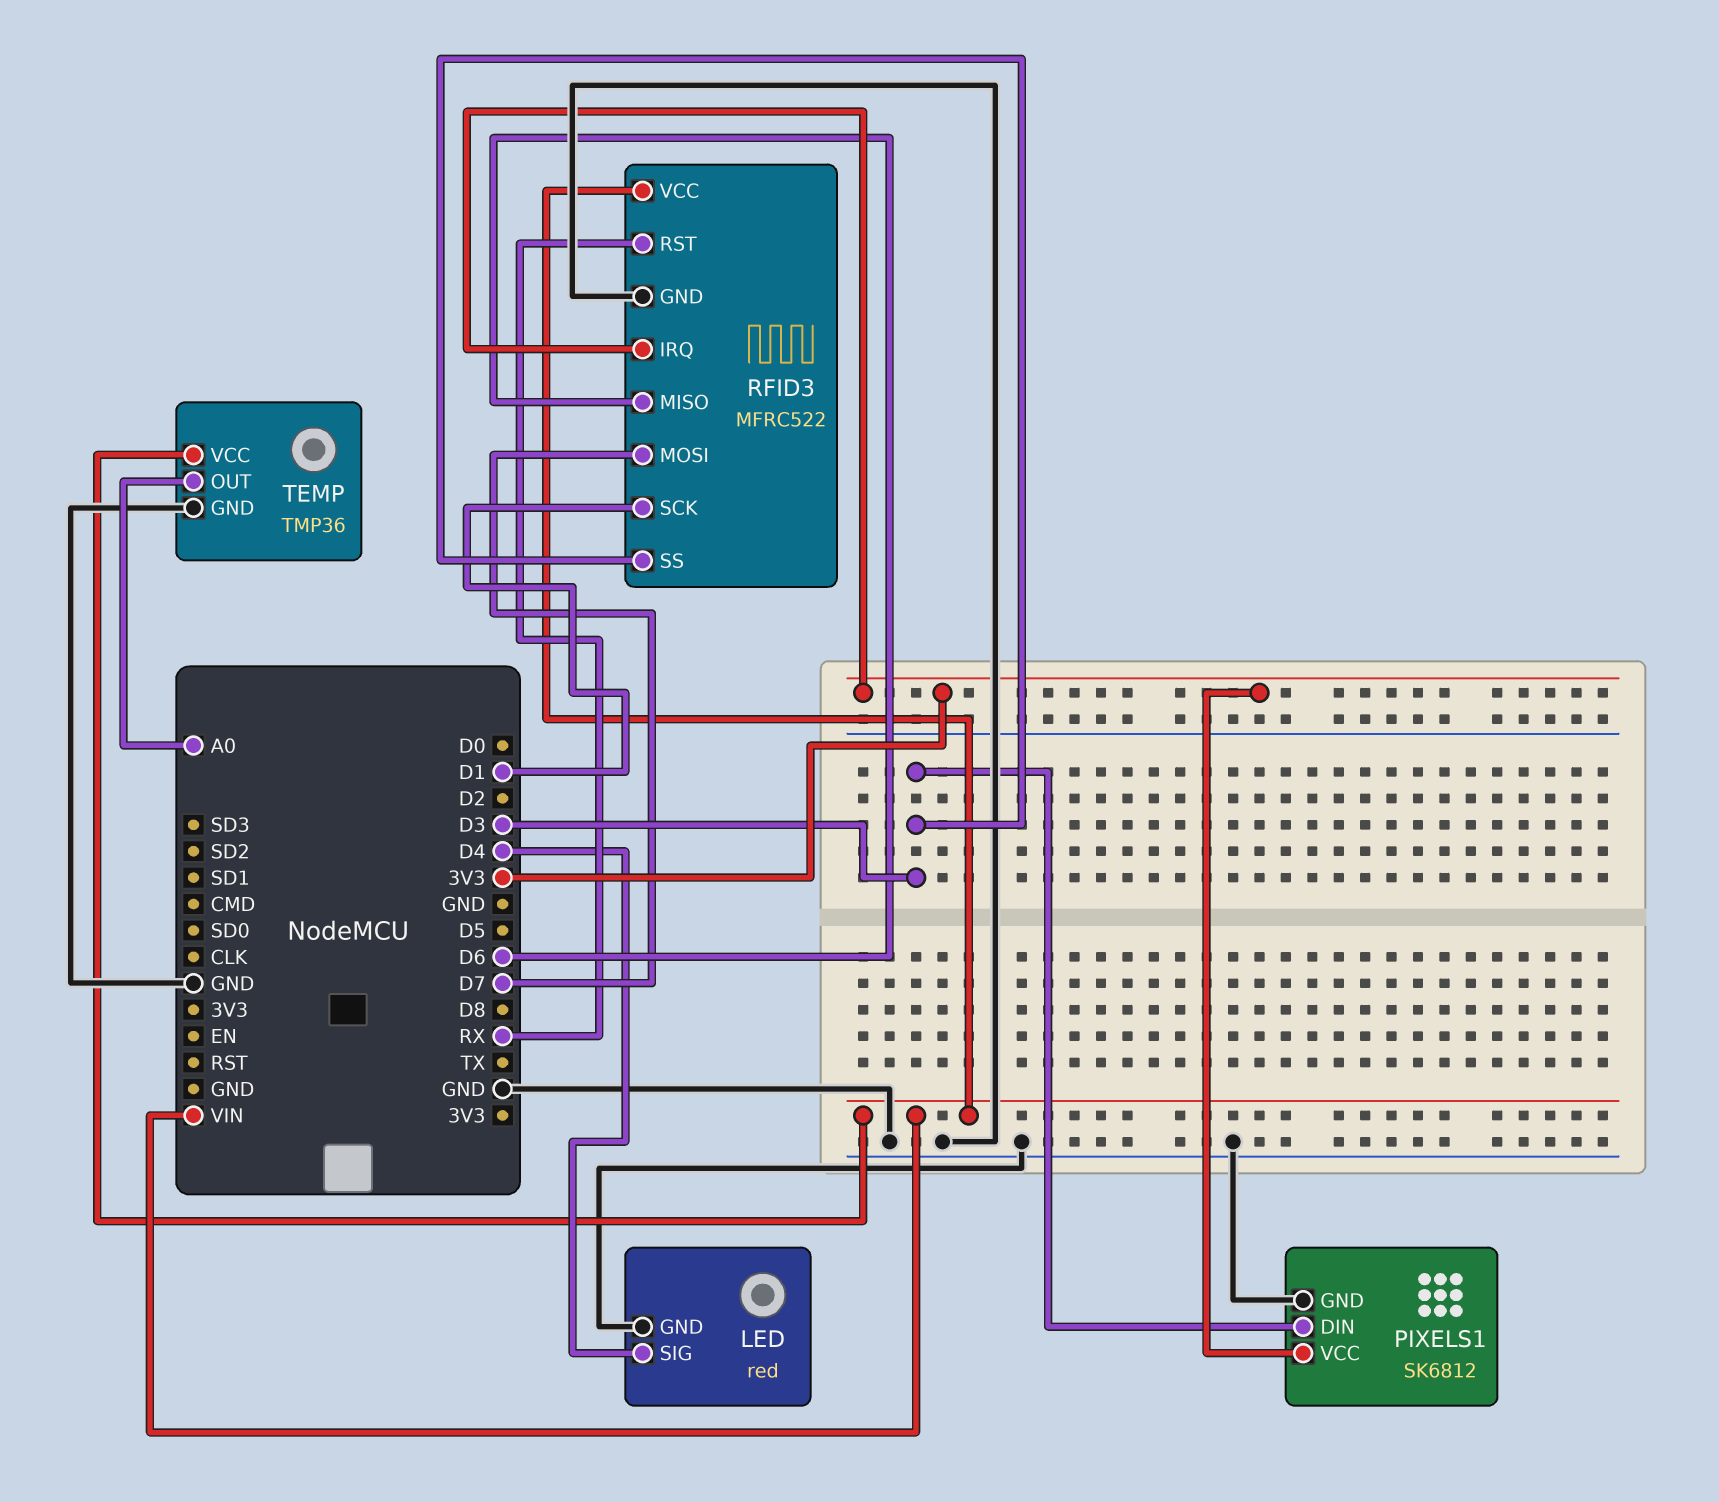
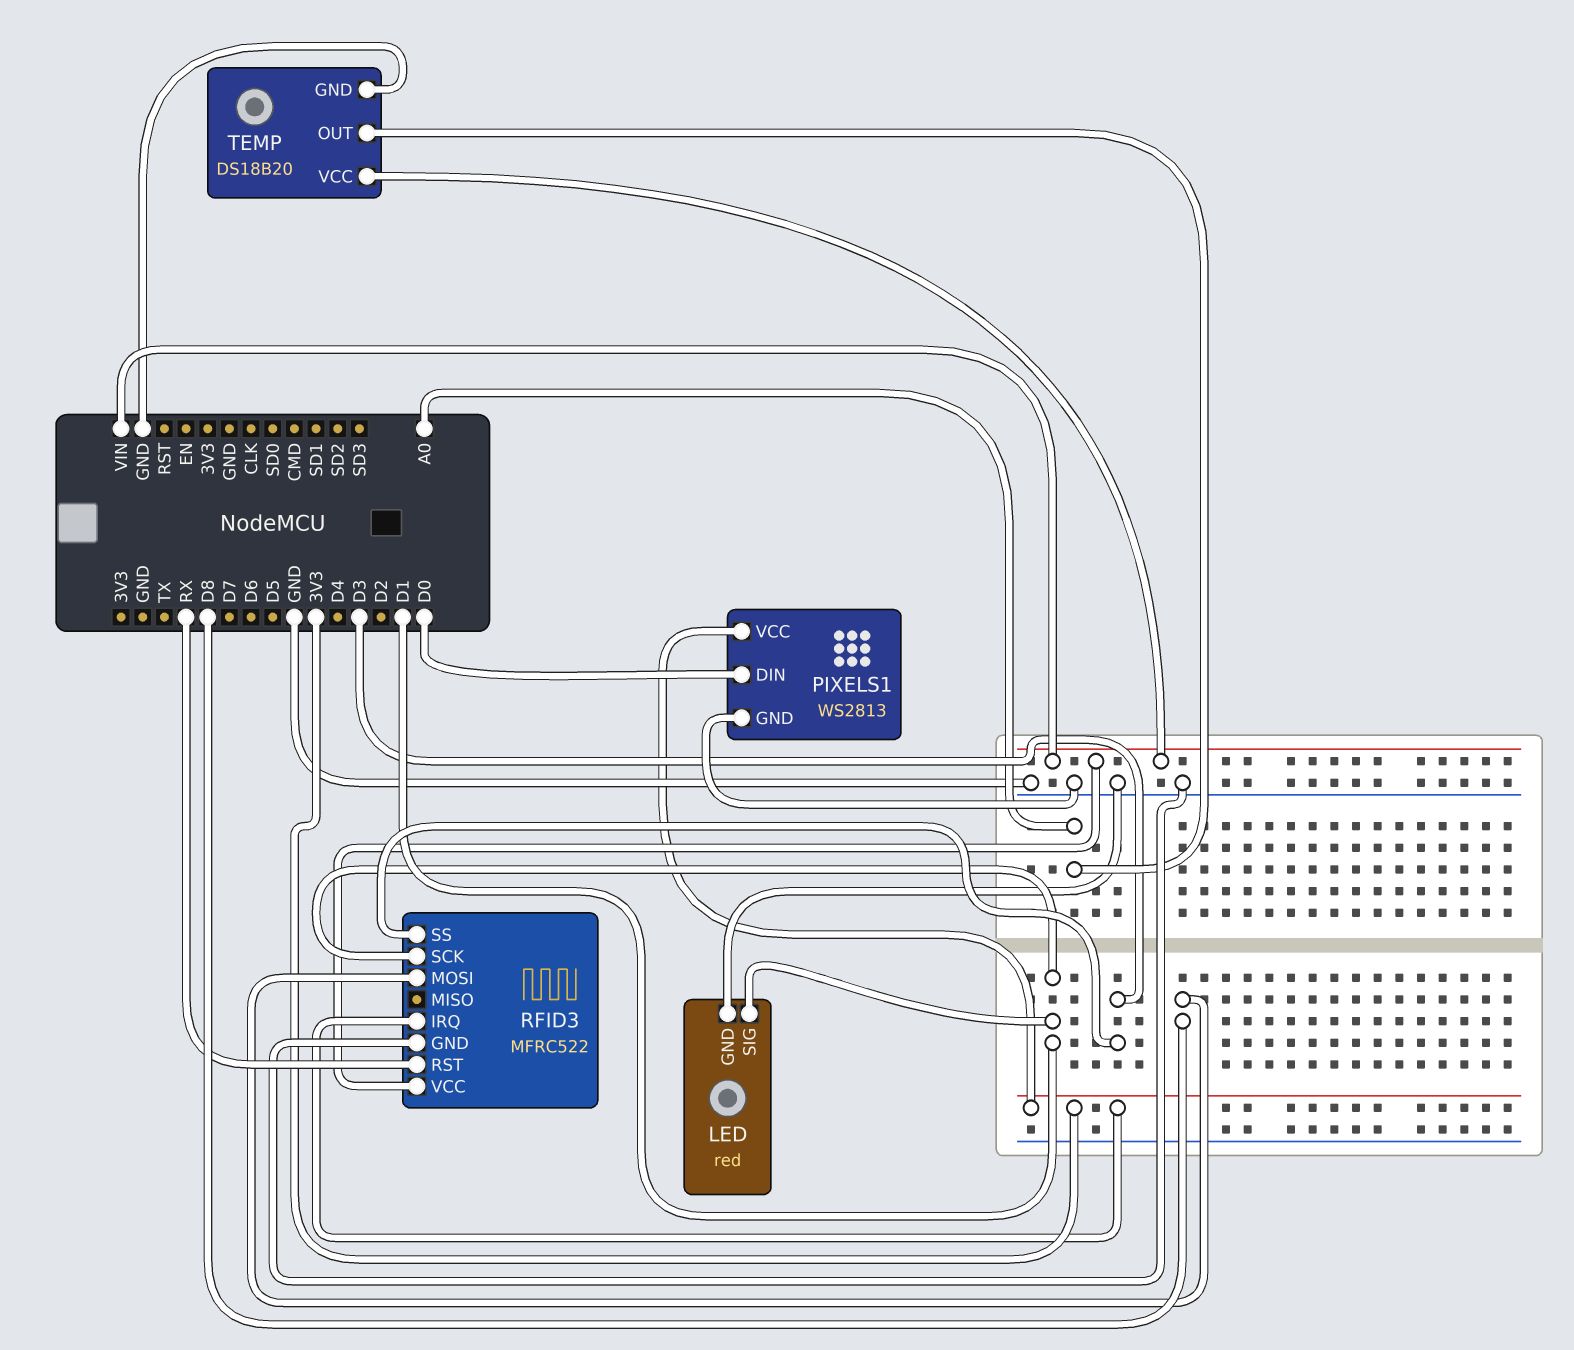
LED pin SIG: D4 -> D1
PIXELS1: SK6812 -> WS2813
PIXELS1 pin DIN: D3 -> D0
RFID3 pin MISO: D6 -> none
RFID3 pin MOSI: D7 -> D8
TEMP: TMP36 -> DS18B20

